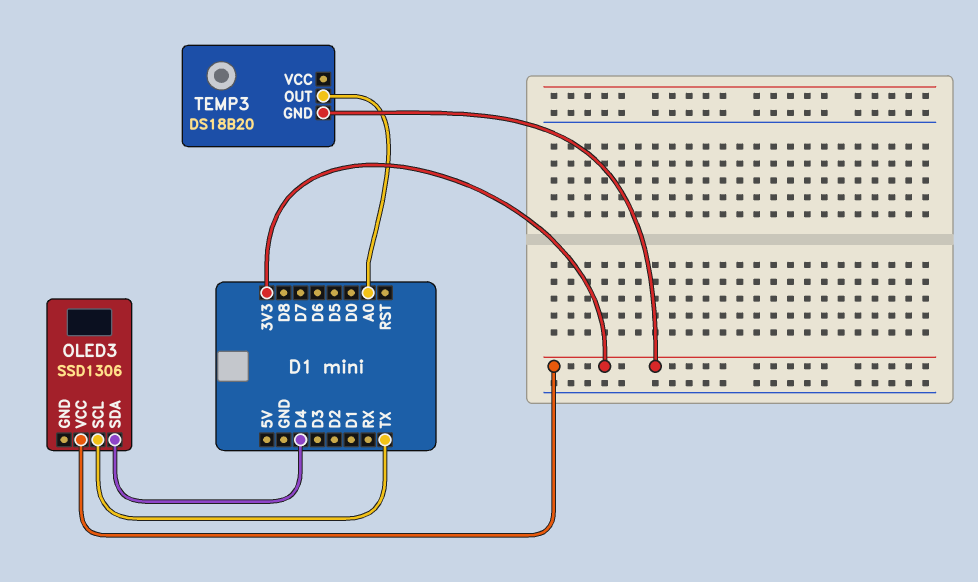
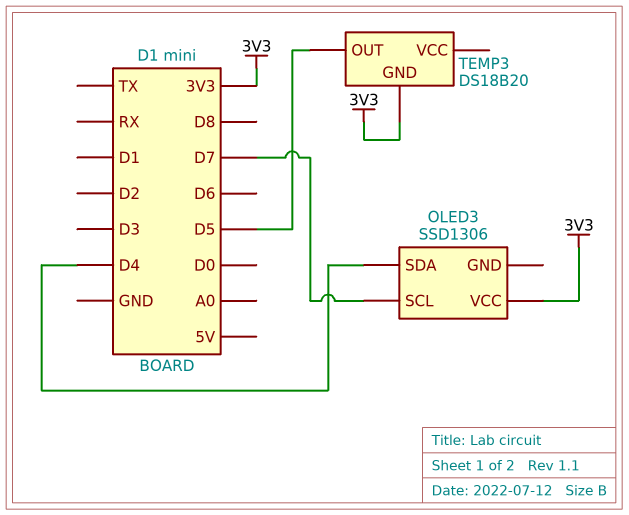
OLED3 pin SCL: TX -> D7
TEMP3 pin OUT: A0 -> D5

